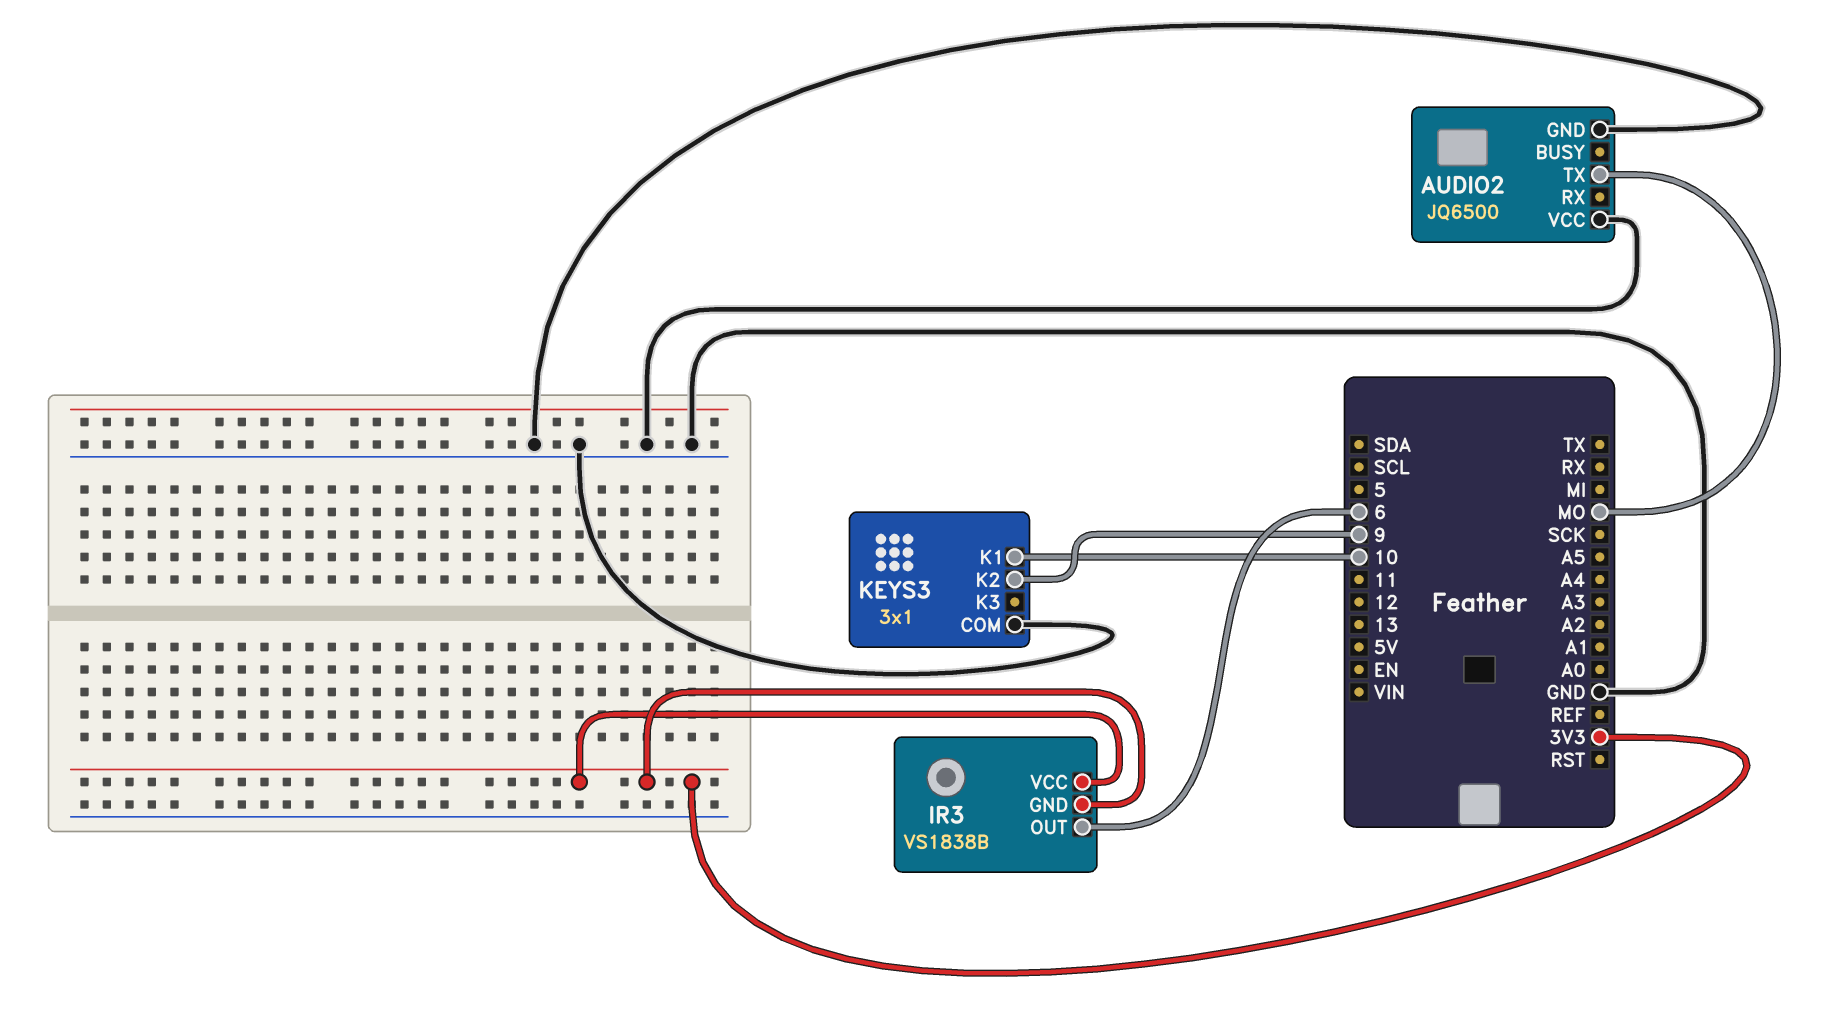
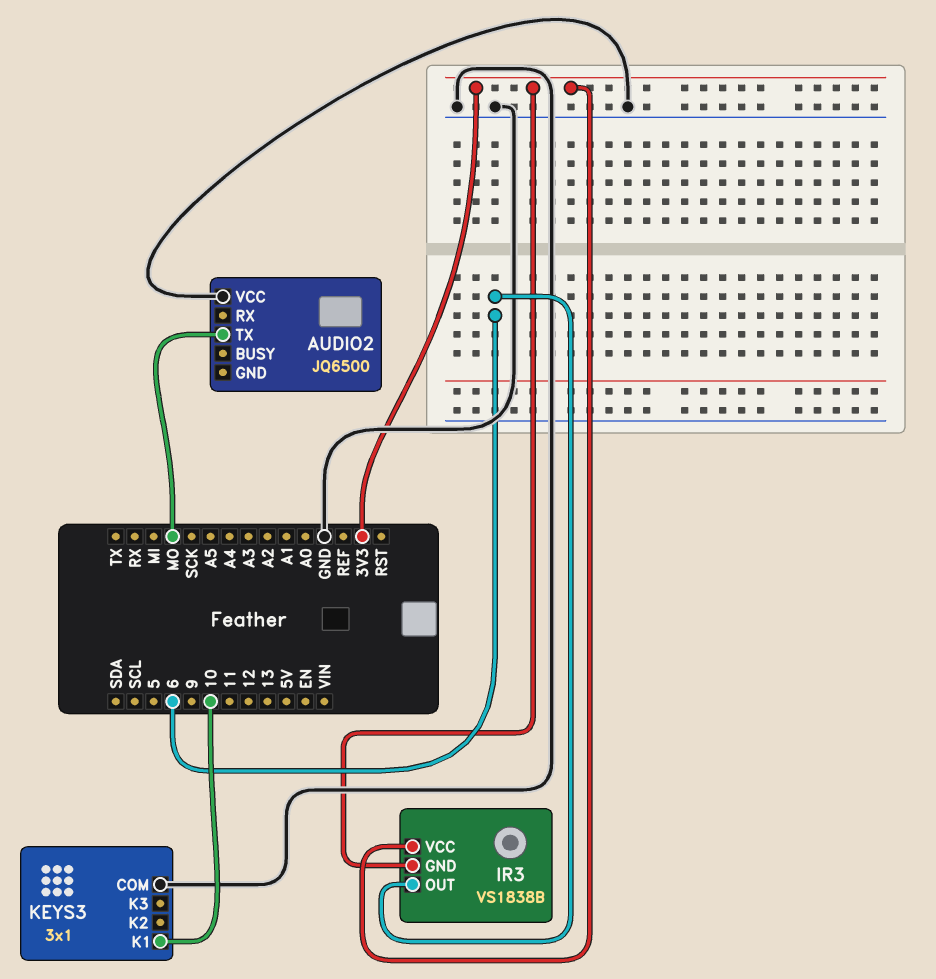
AUDIO2 pin GND: GND -> none
KEYS3 pin K2: 9 -> none

